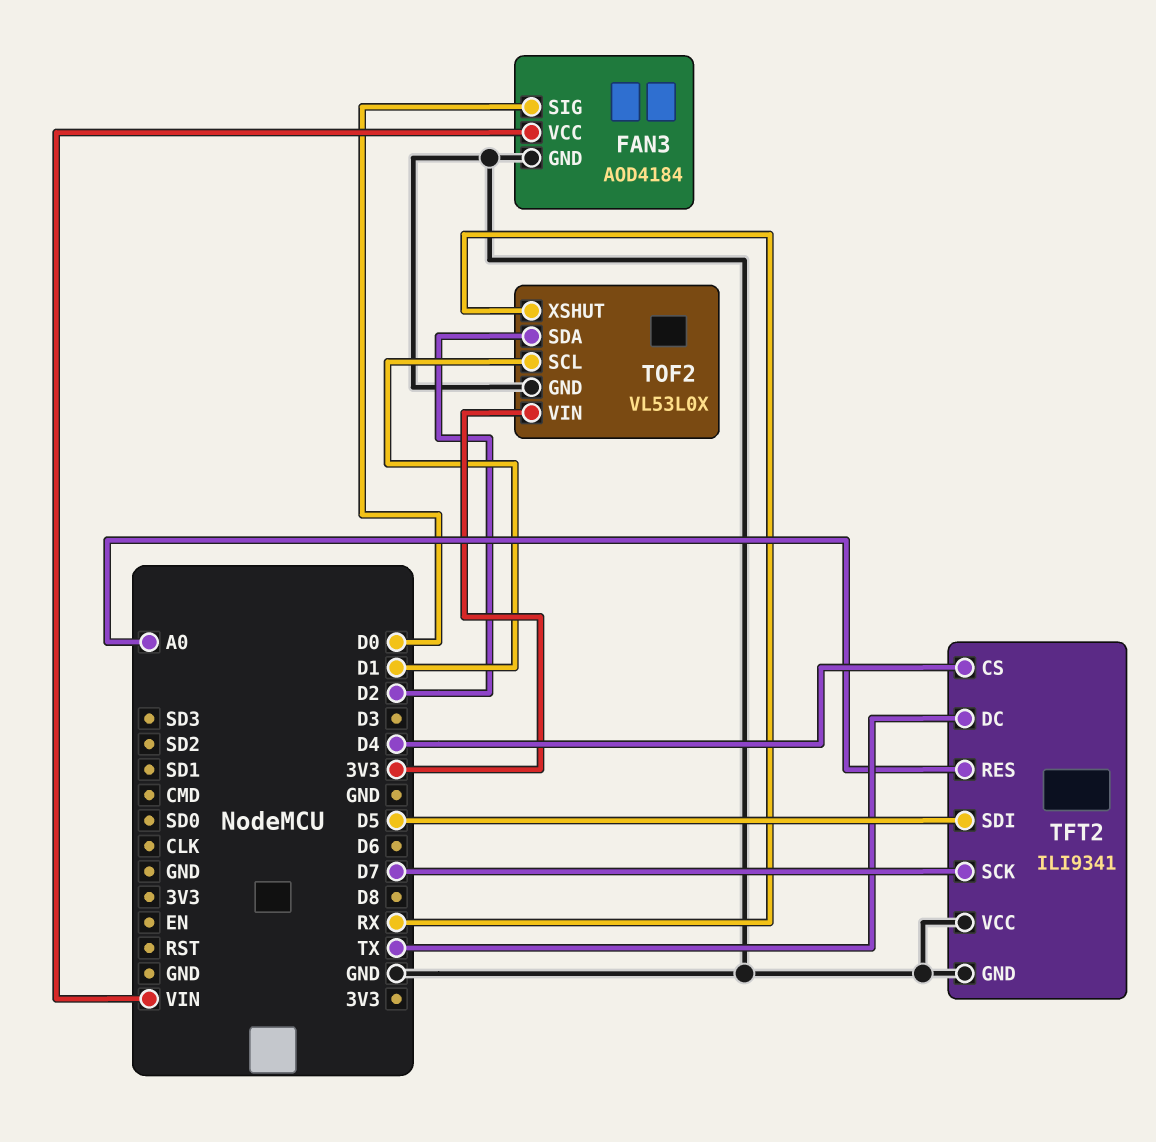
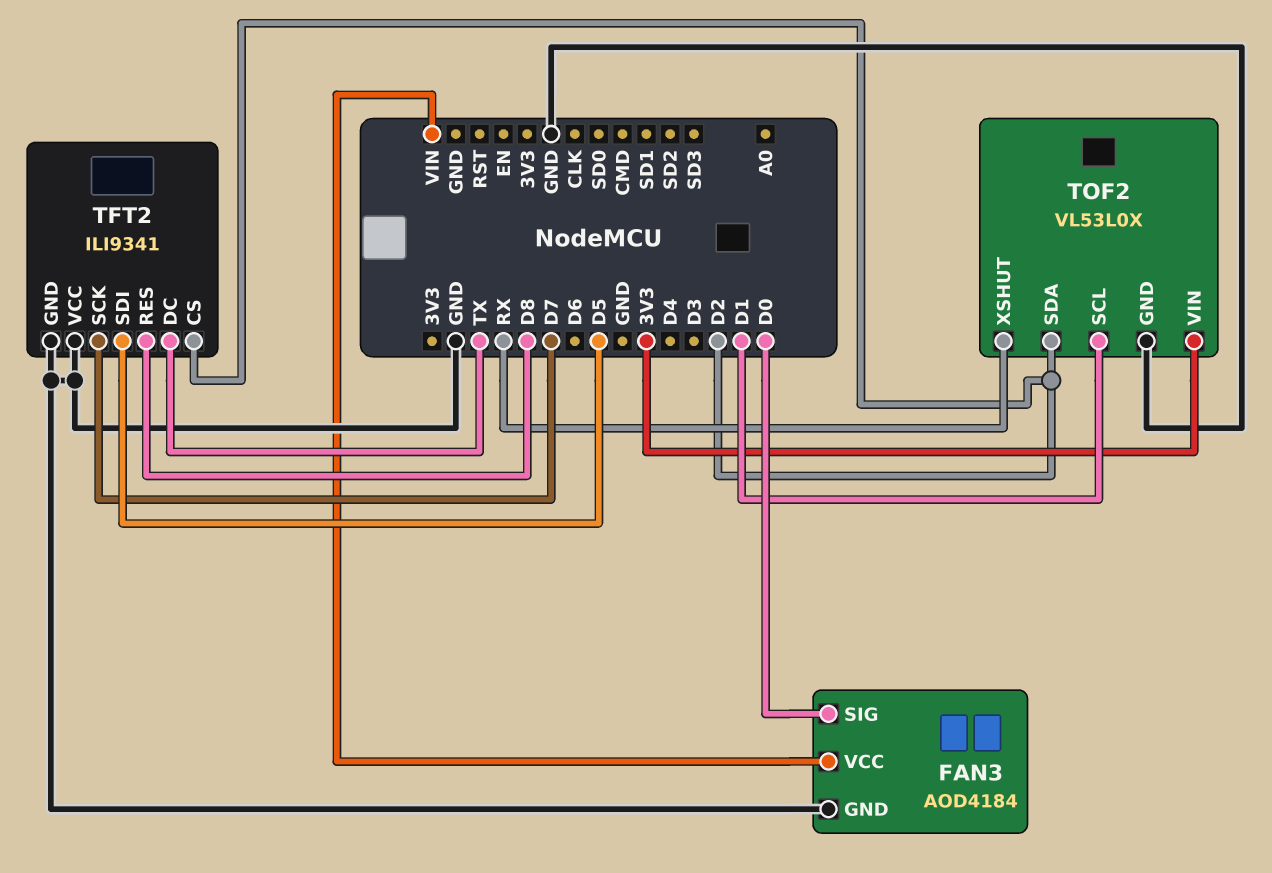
TFT2 pin CS: D4 -> D2
TFT2 pin RES: A0 -> D8

